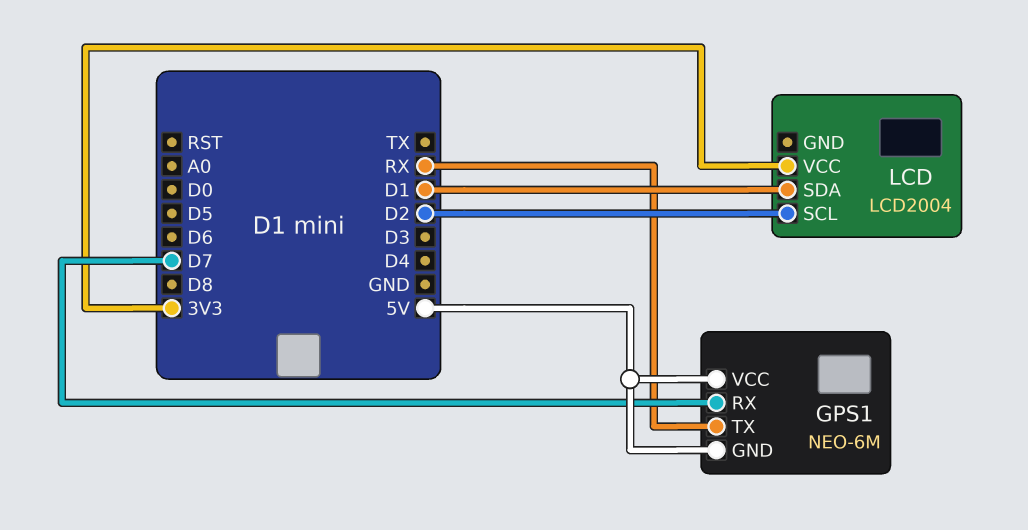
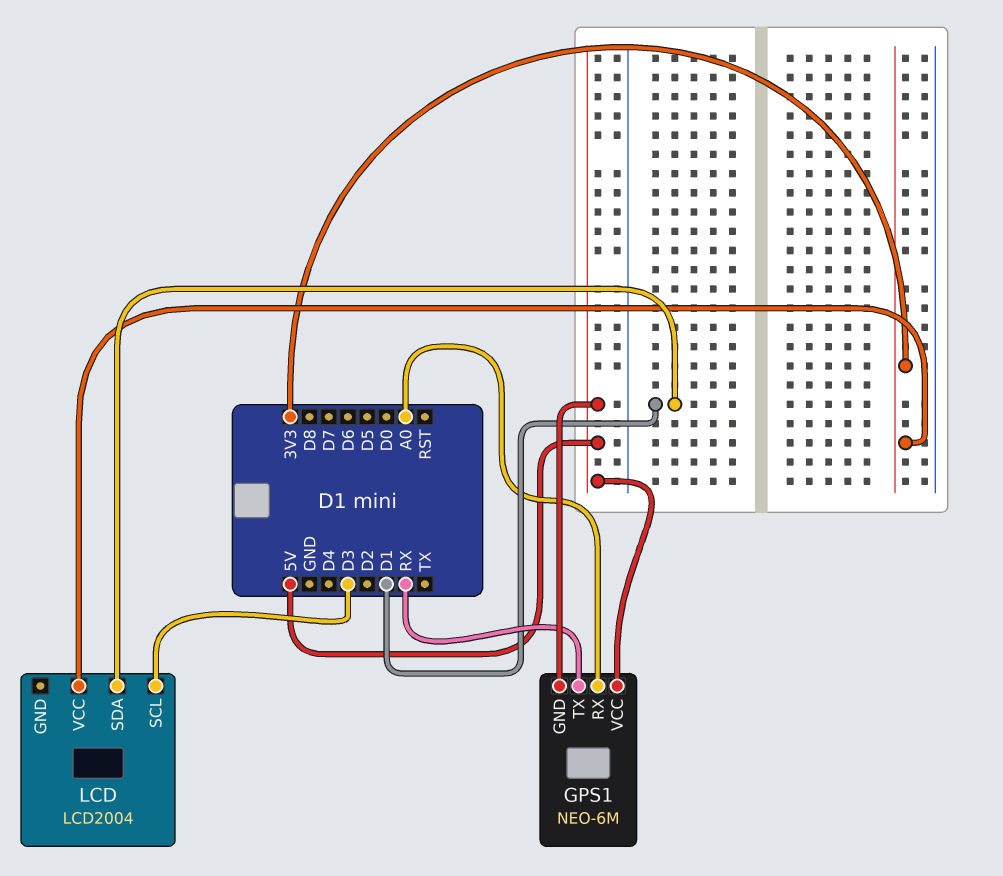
GPS1 pin RX: D7 -> A0
LCD pin SCL: D2 -> D3

